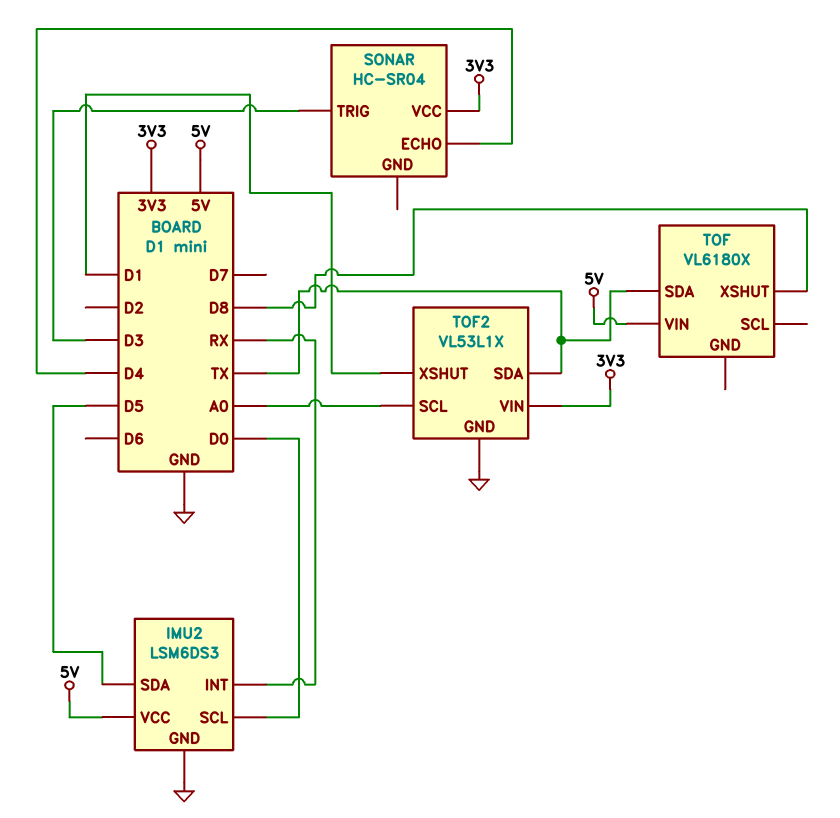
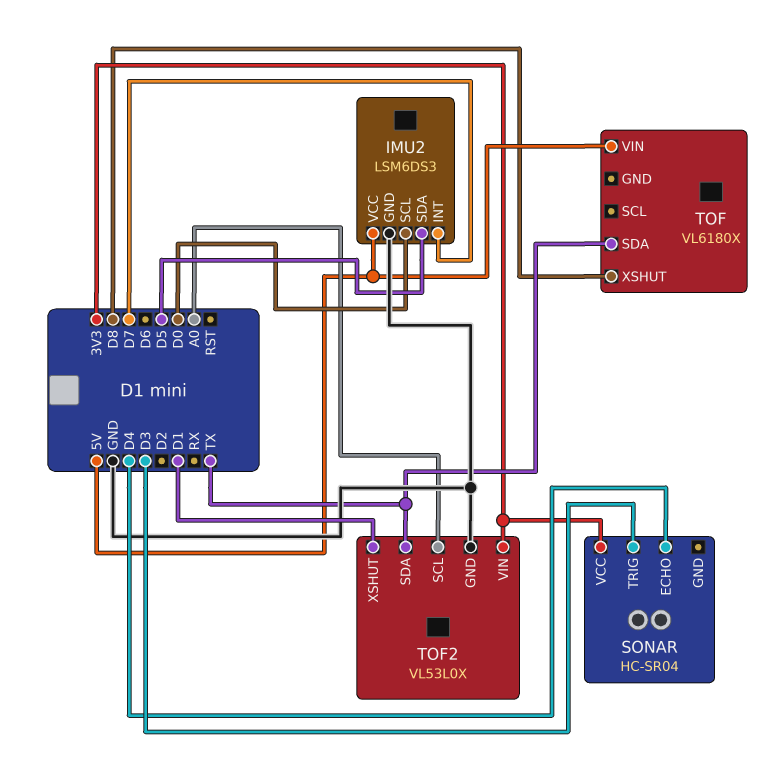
IMU2 pin INT: RX -> D7
TOF2: VL53L1X -> VL53L0X

